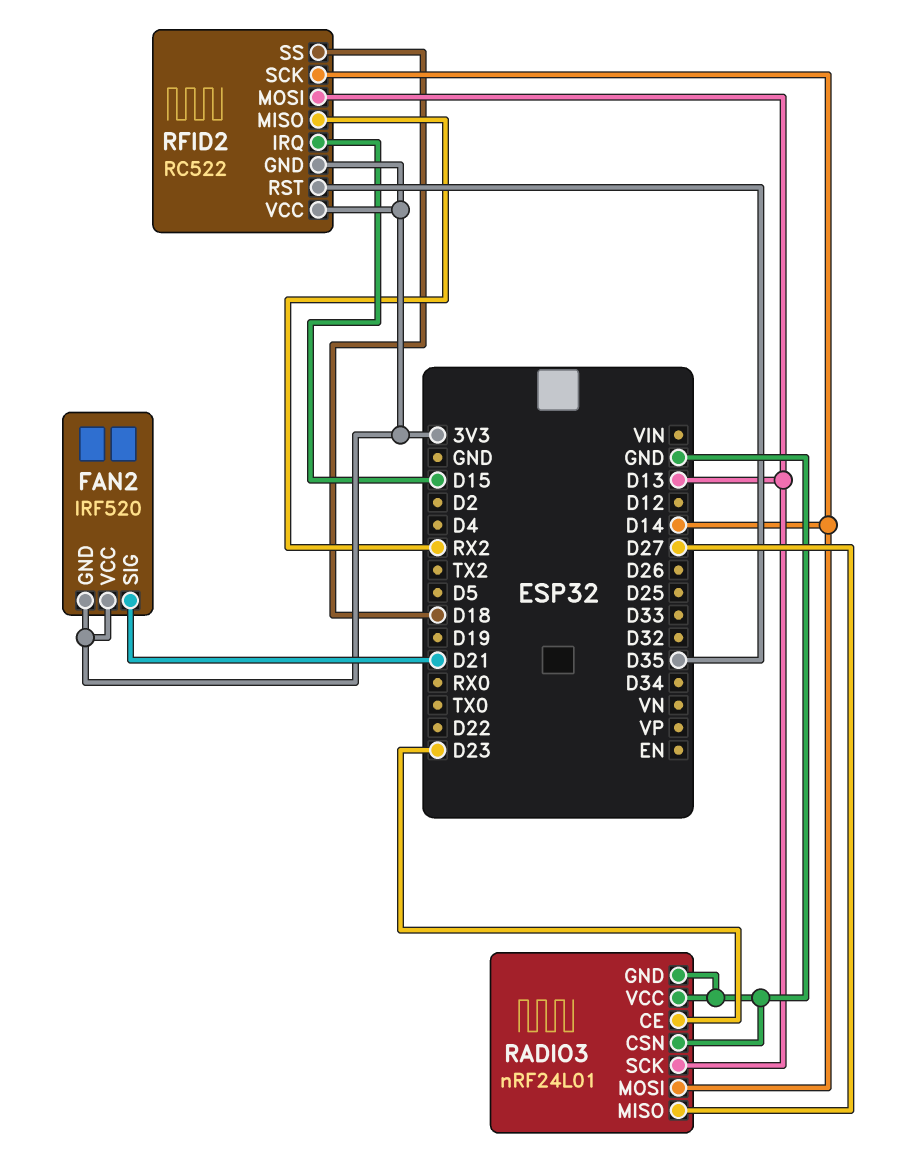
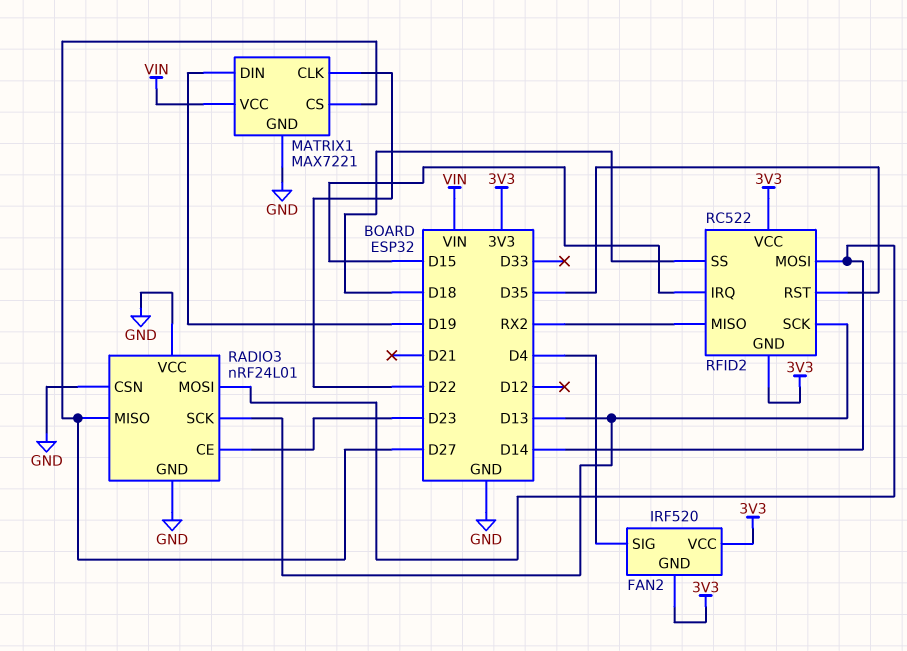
FAN2 pin SIG: D21 -> D4
MATRIX1: none -> MAX7221
MATRIX1 pin CLK: none -> D22
MATRIX1 pin CS: none -> D27
MATRIX1 pin DIN: none -> D19
MATRIX1 pin GND: none -> GND
MATRIX1 pin VCC: none -> VIN
RFID2 pin MOSI: D13 -> D14
RFID2 pin SCK: D14 -> D13

